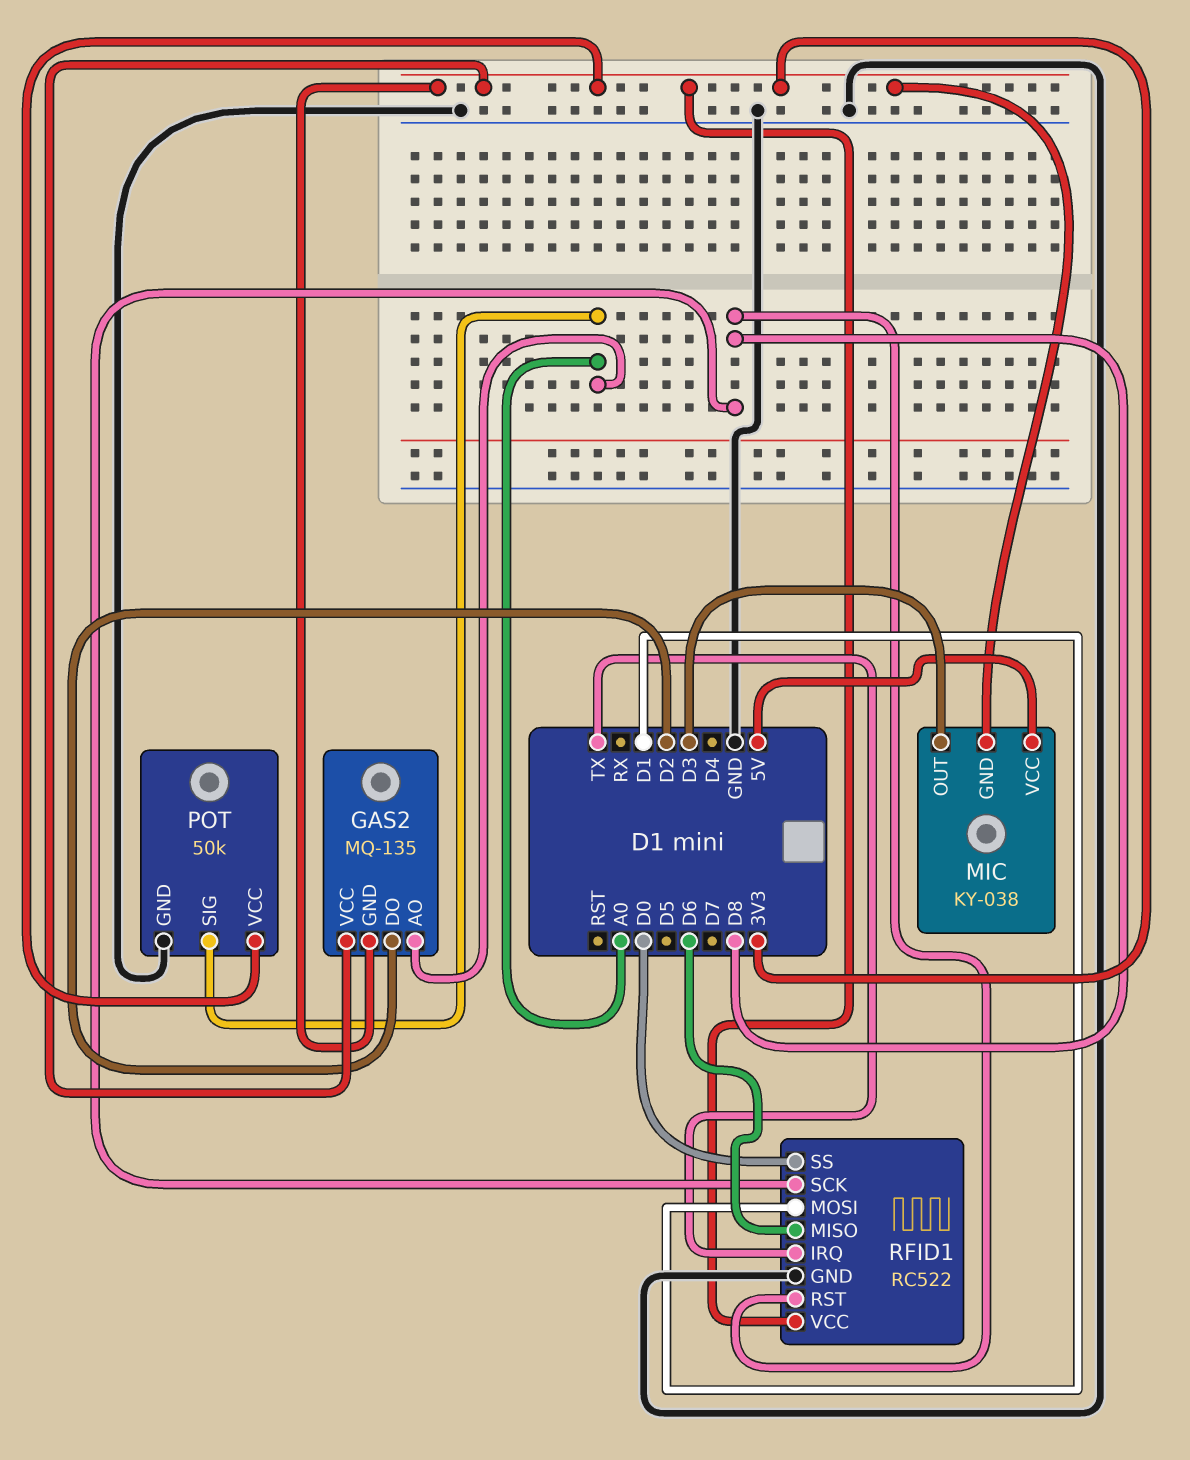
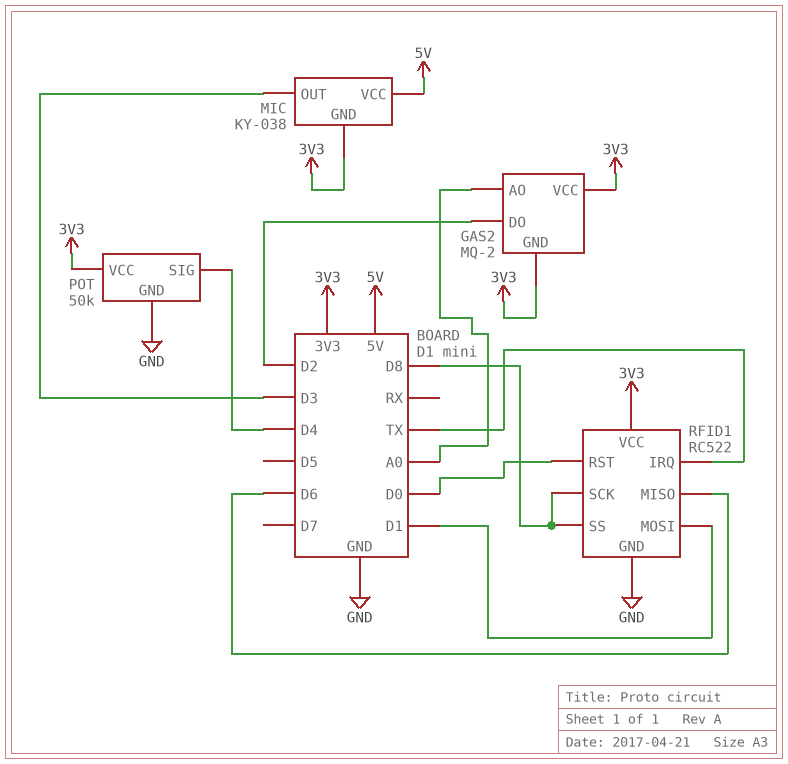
GAS2: MQ-135 -> MQ-2
POT pin SIG: A0 -> D4
RFID1 pin RST: D8 -> D0
RFID1 pin SS: D0 -> D8

